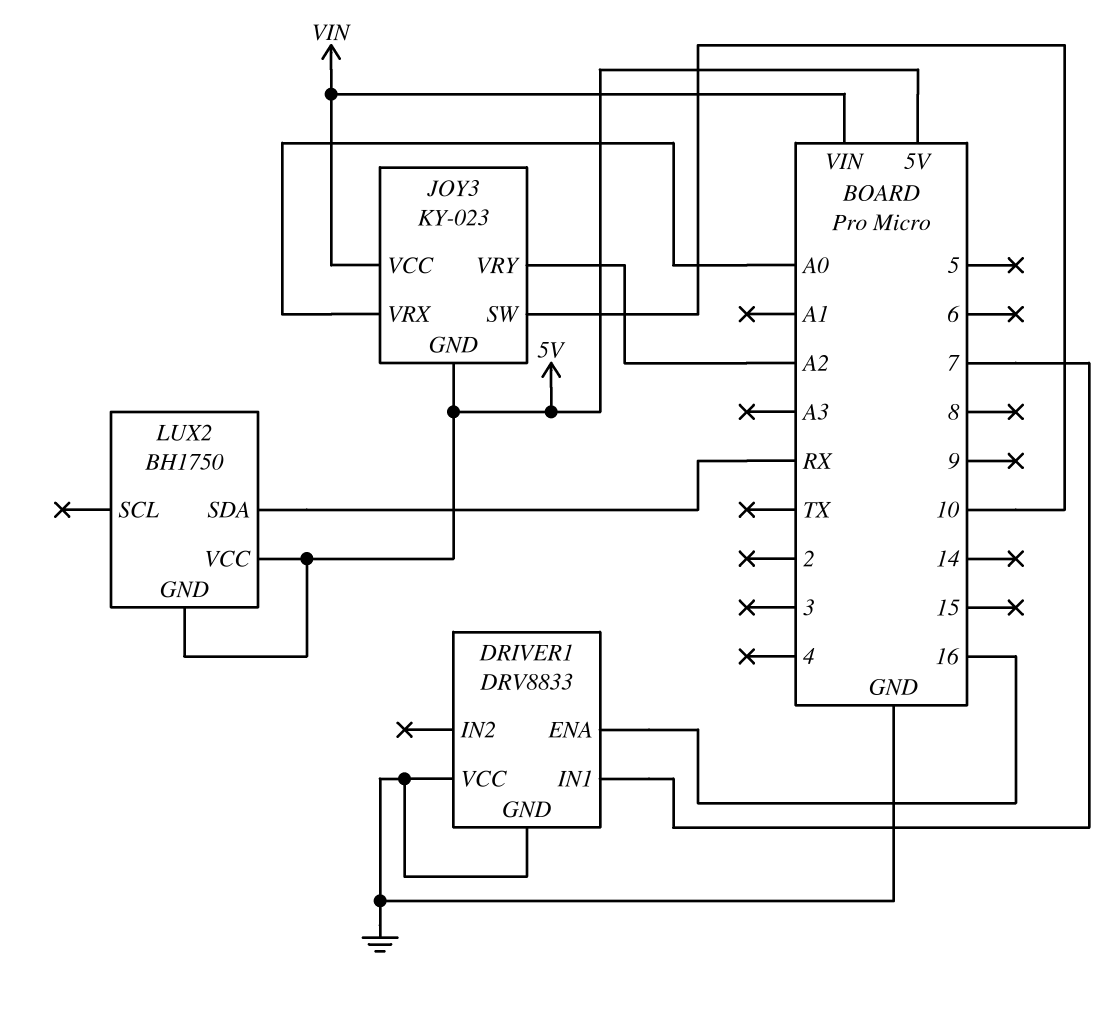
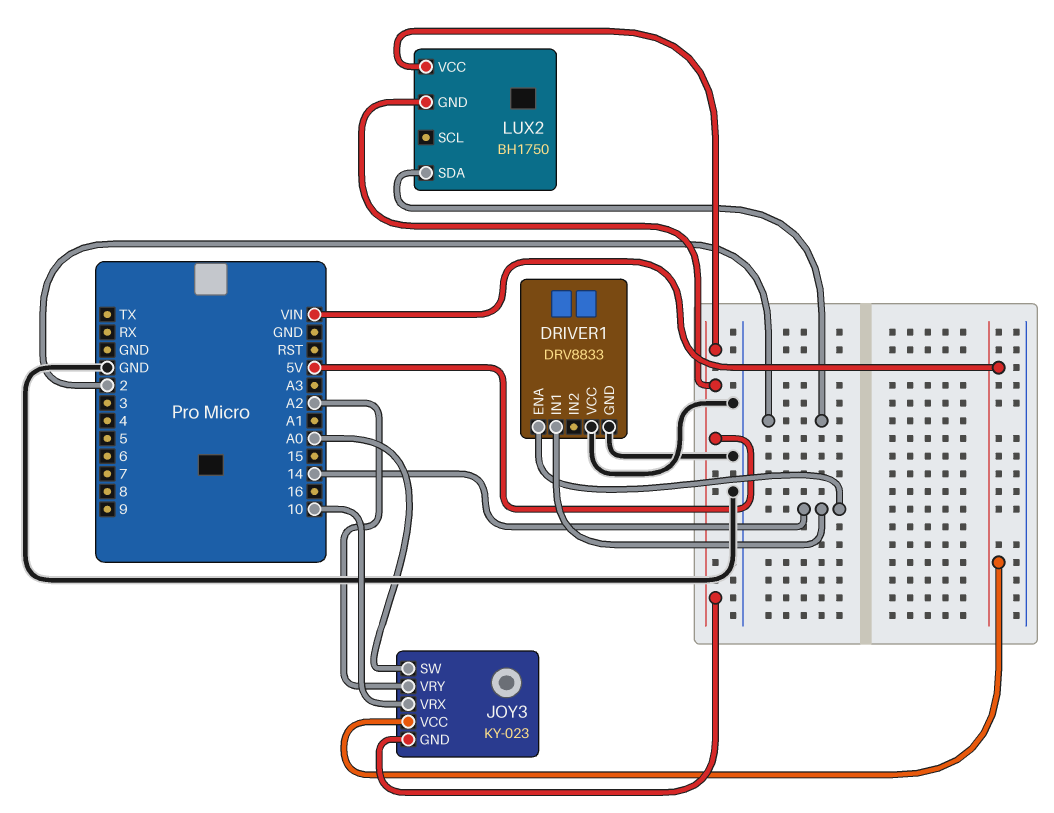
DRIVER1 pin ENA: 16 -> 14
DRIVER1 pin IN1: 7 -> 14
JOY3 pin SW: 10 -> A0
JOY3 pin VRX: A0 -> 10
LUX2 pin SDA: RX -> 2

